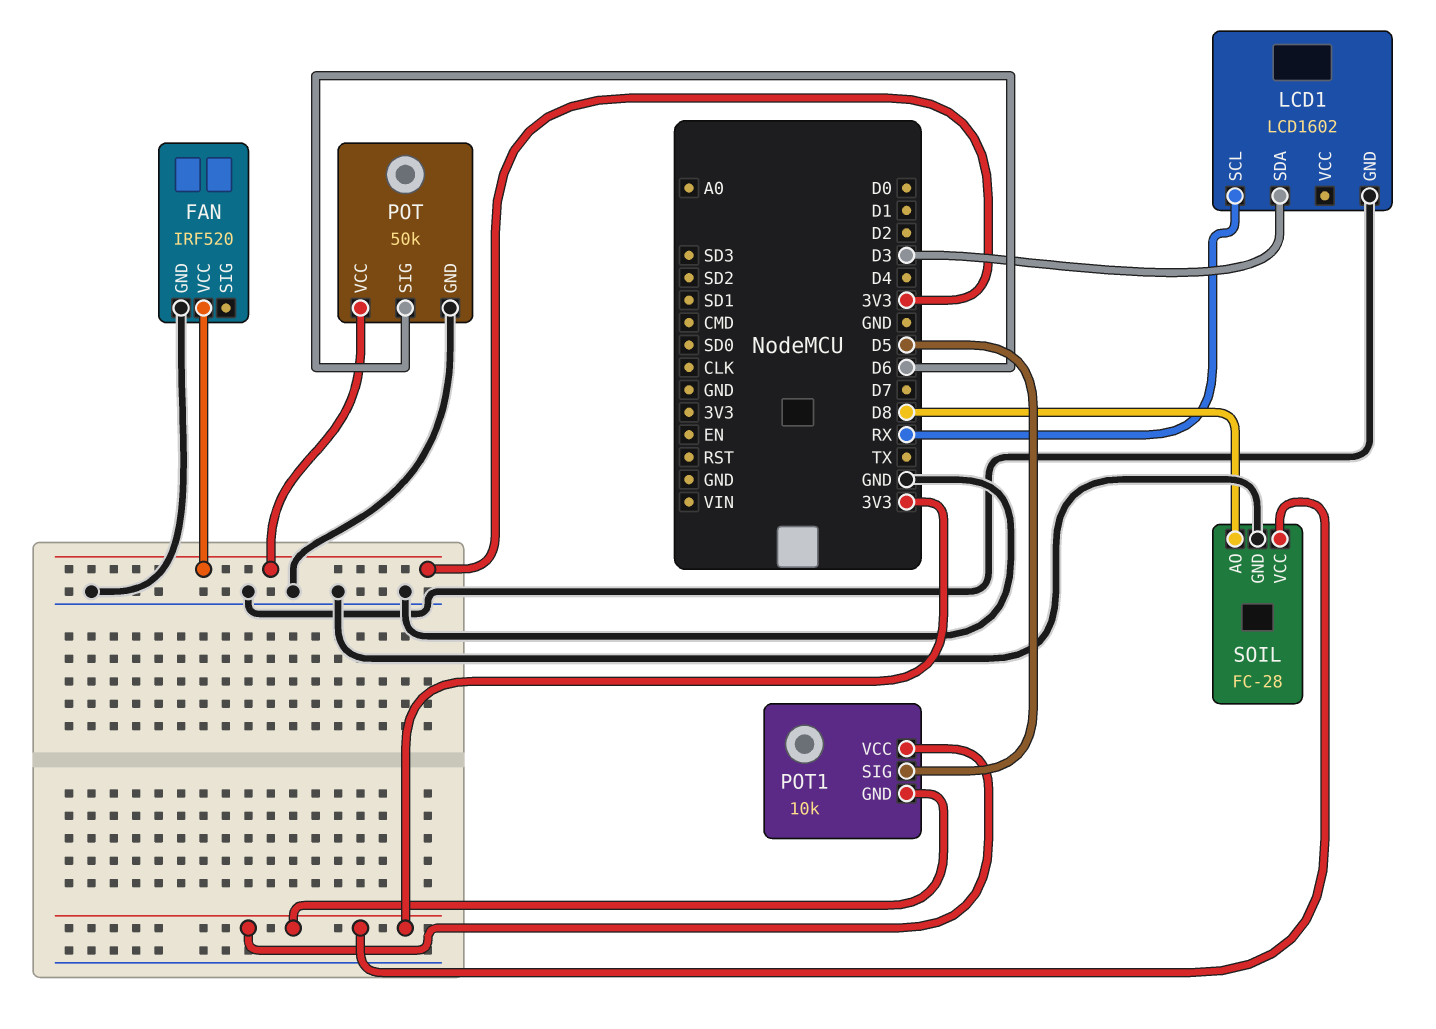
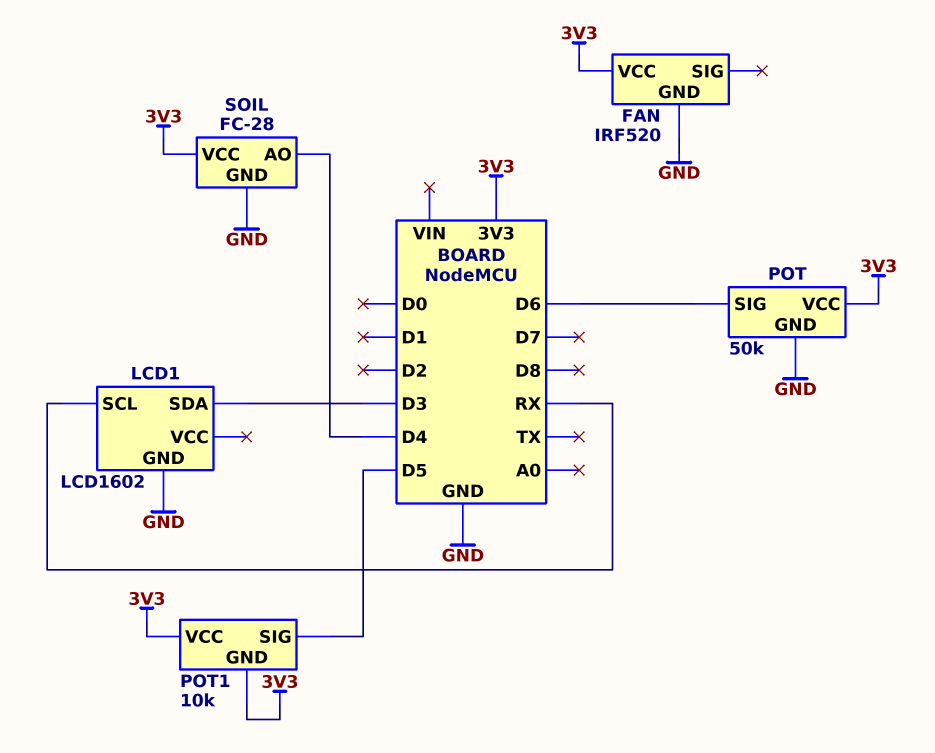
SOIL pin AO: D8 -> D4

